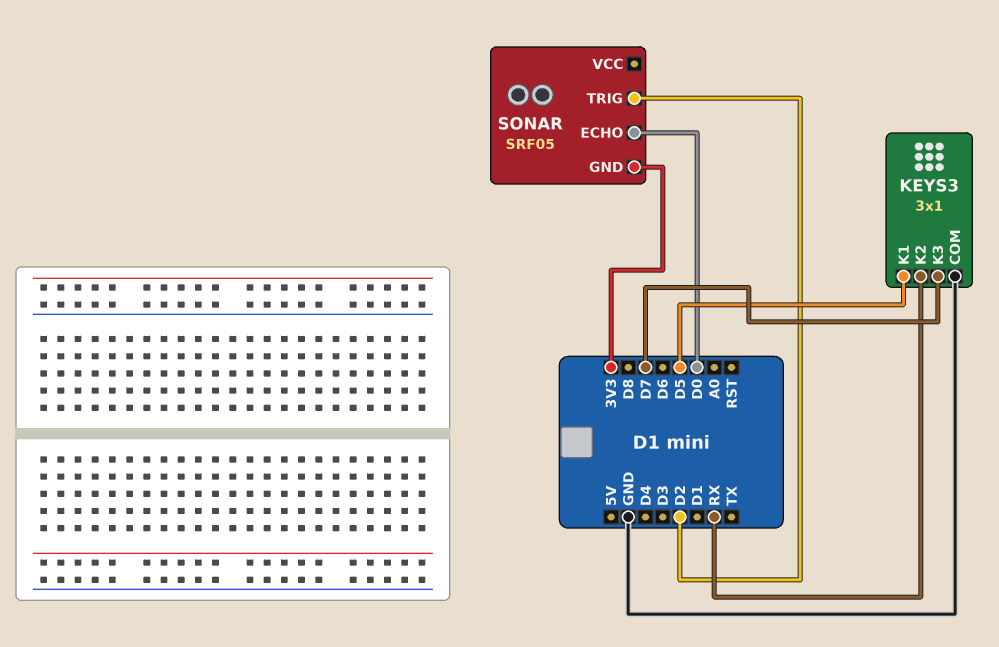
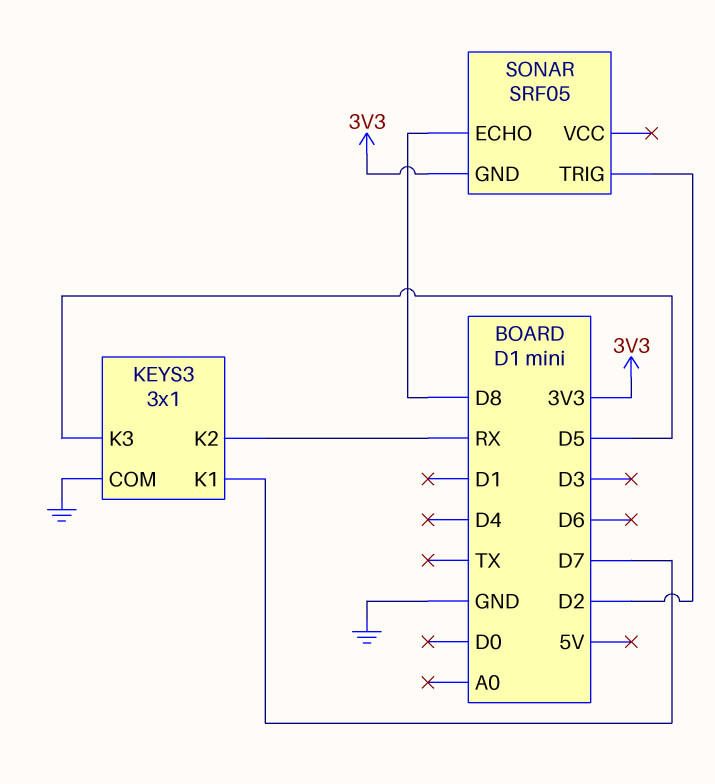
KEYS3 pin K1: D5 -> D7
KEYS3 pin K3: D7 -> D5
SONAR pin ECHO: D0 -> D8

